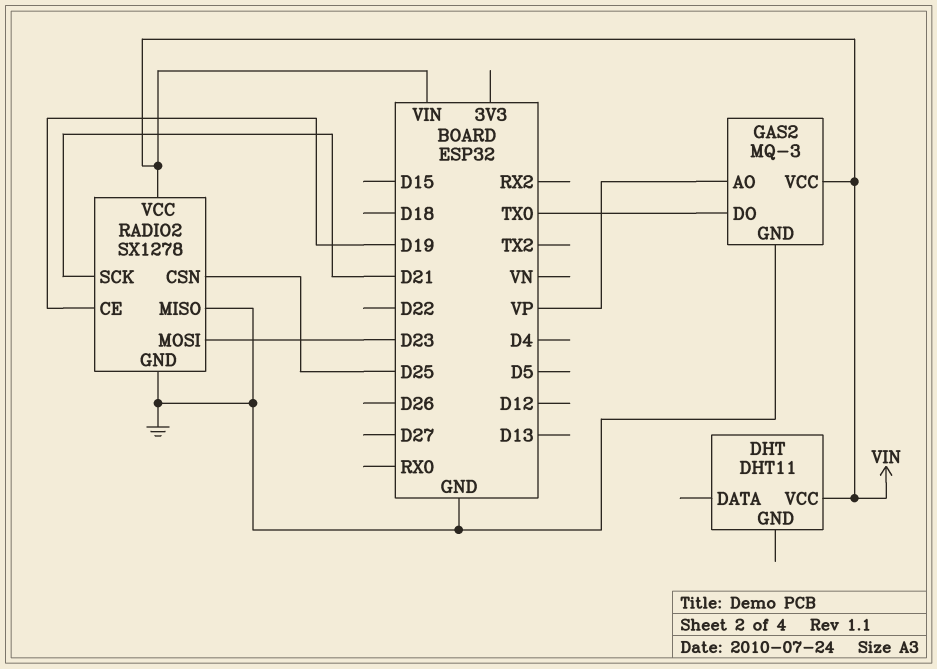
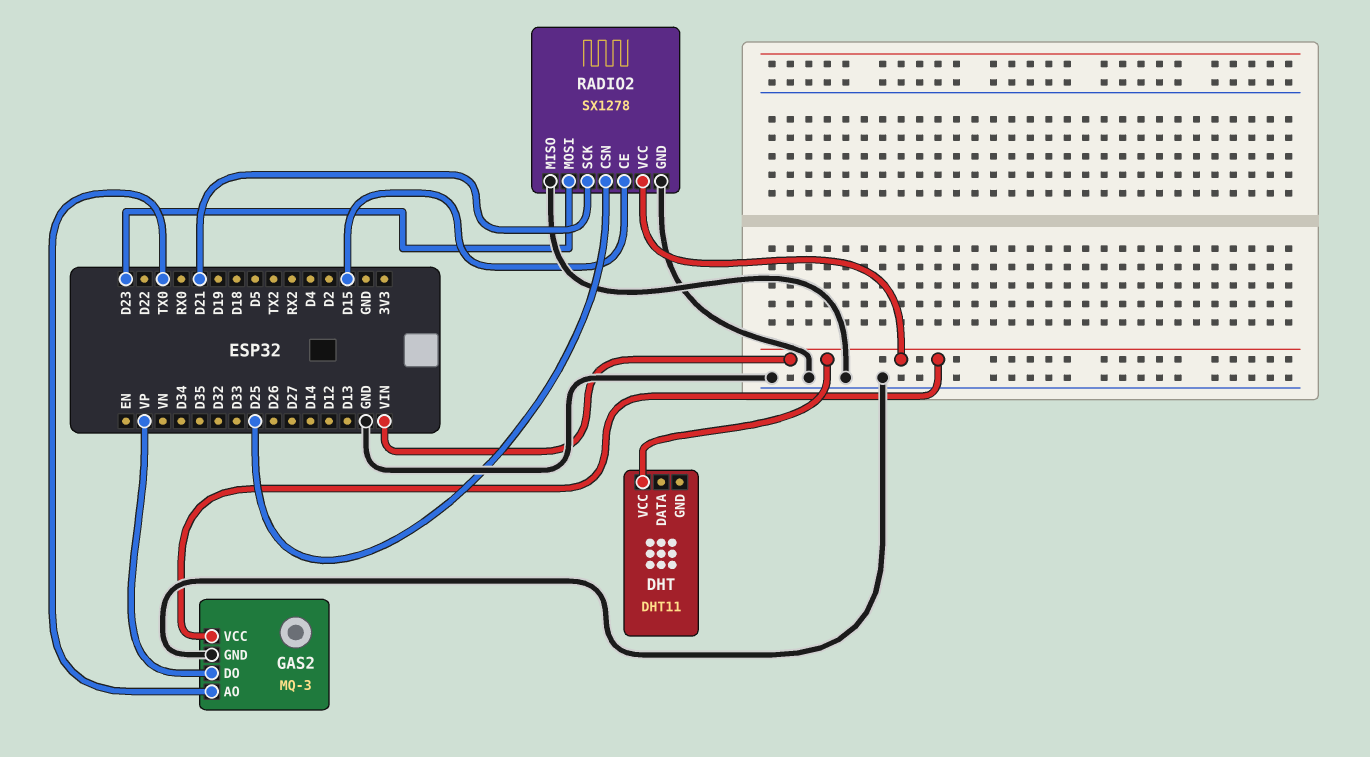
GAS2 pin AO: VP -> TX0
GAS2 pin DO: TX0 -> VP
RADIO2 pin CE: D19 -> D15

